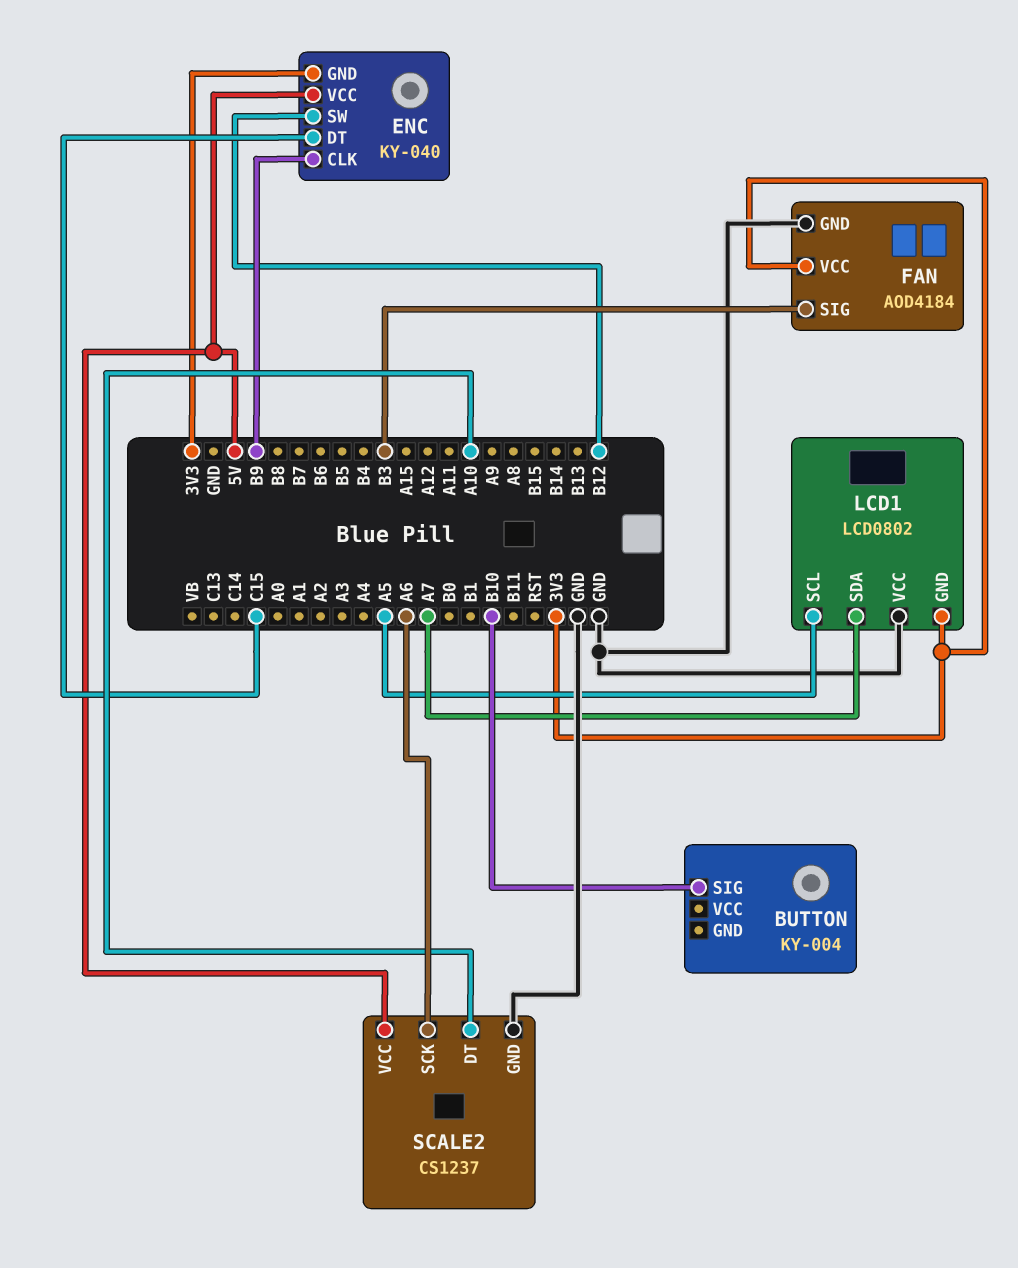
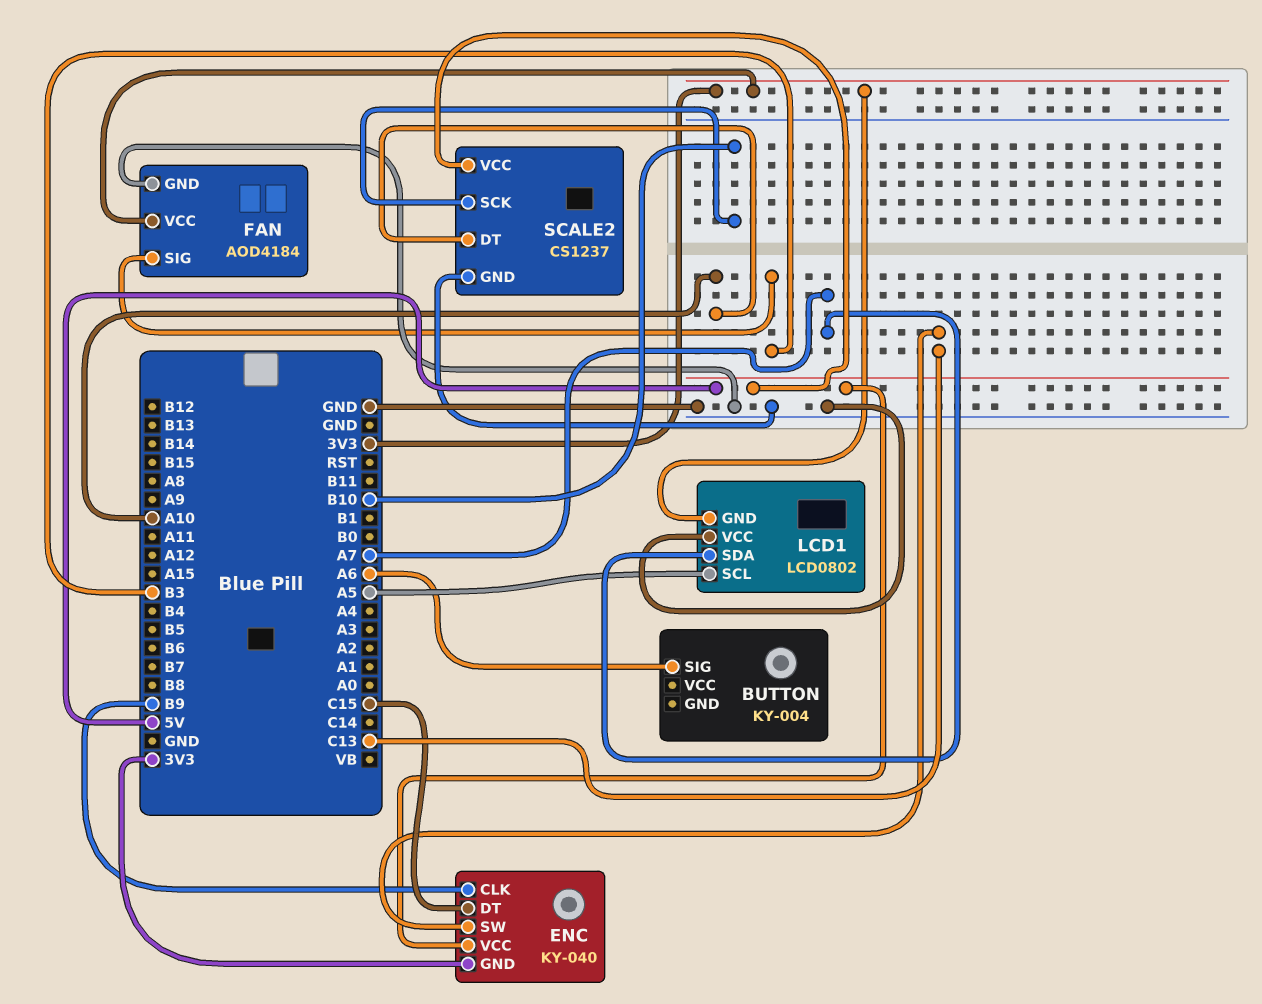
BUTTON pin SIG: B10 -> A6
ENC pin SW: B12 -> C13
SCALE2 pin SCK: A6 -> B10

